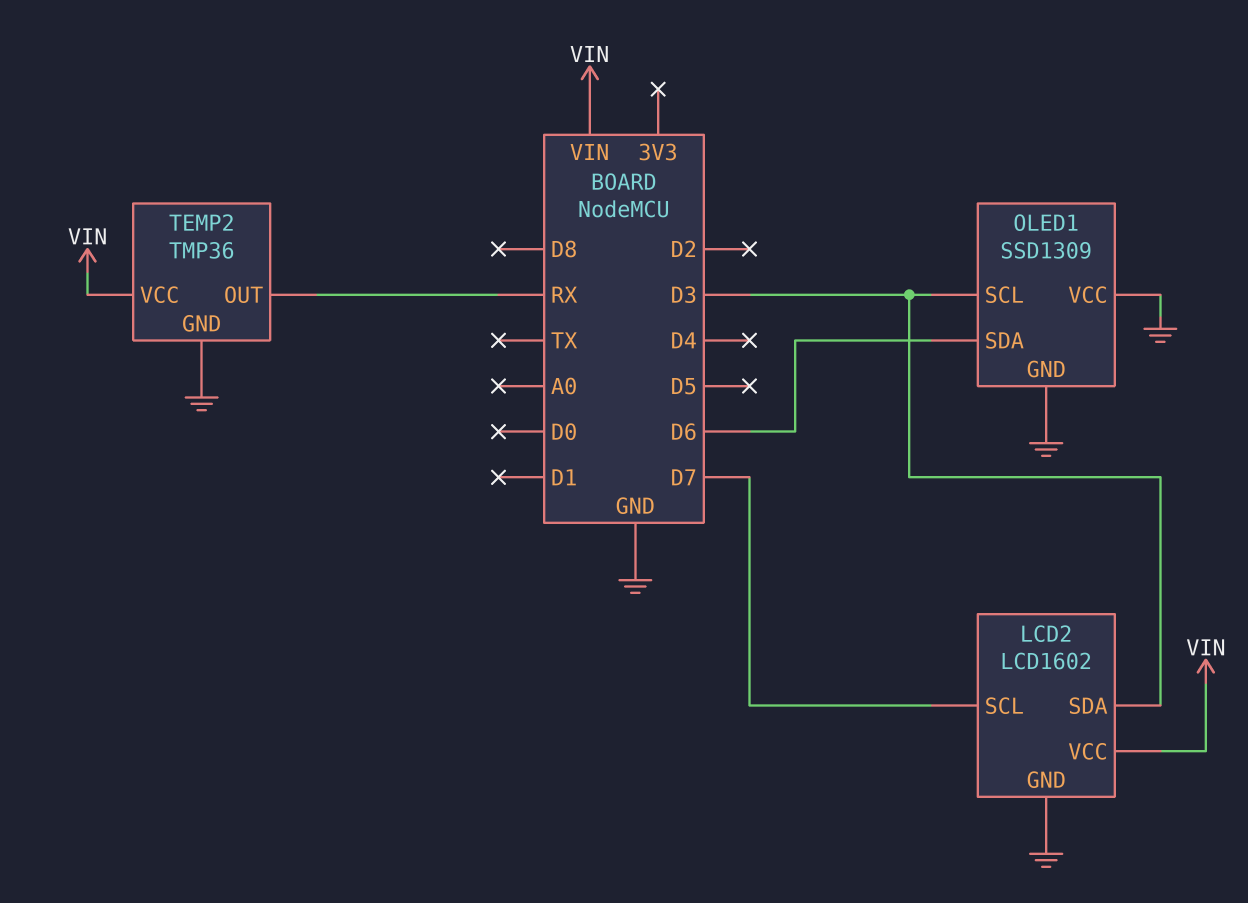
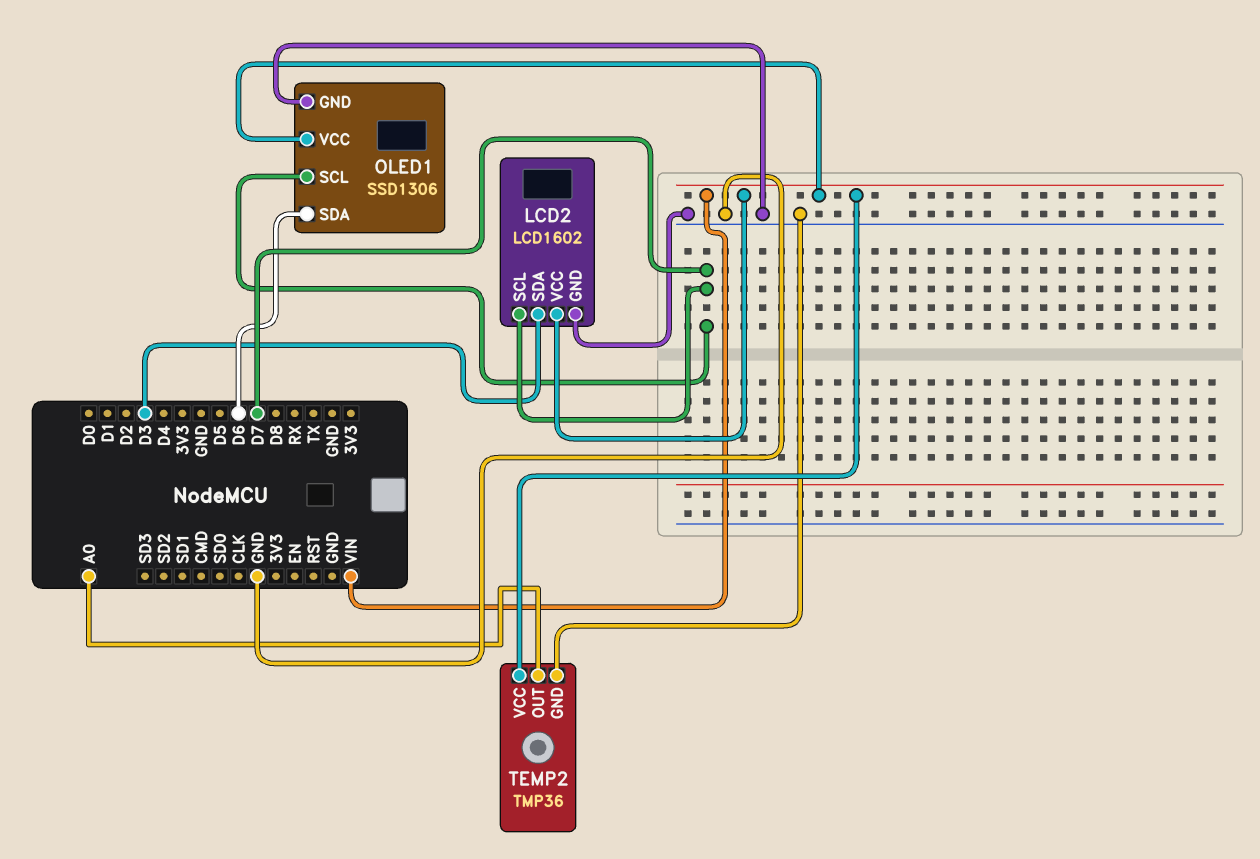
OLED1: SSD1309 -> SSD1306
OLED1 pin SCL: D3 -> D7
OLED1 pin VCC: GND -> VIN
TEMP2 pin OUT: RX -> A0

